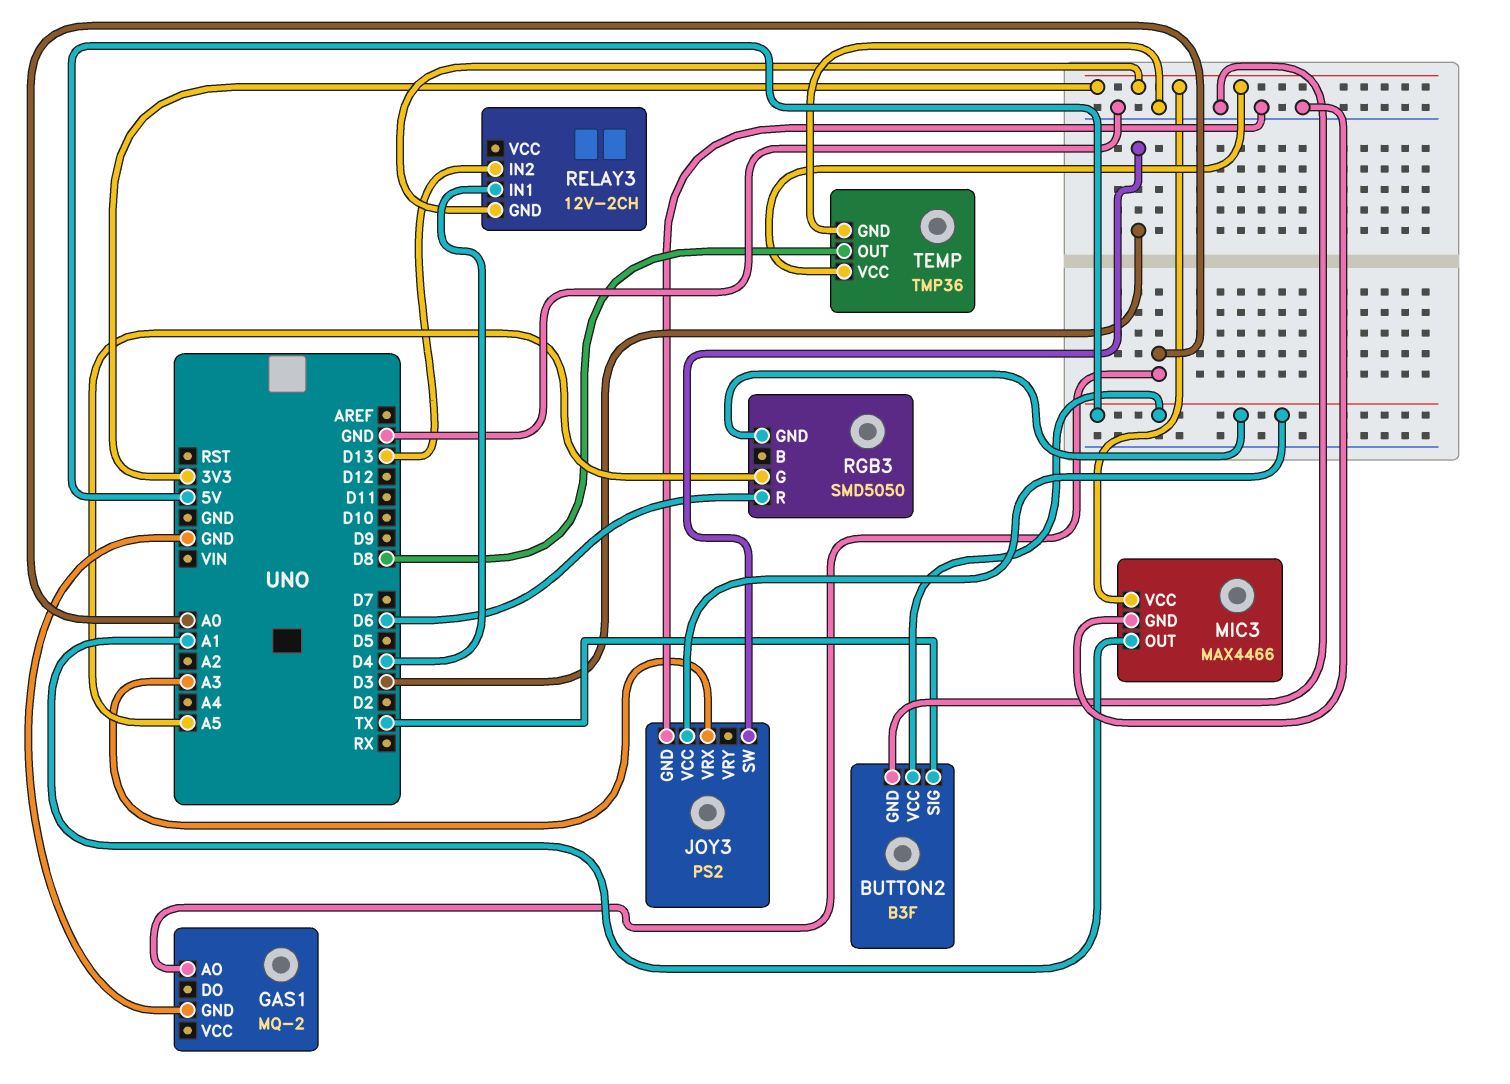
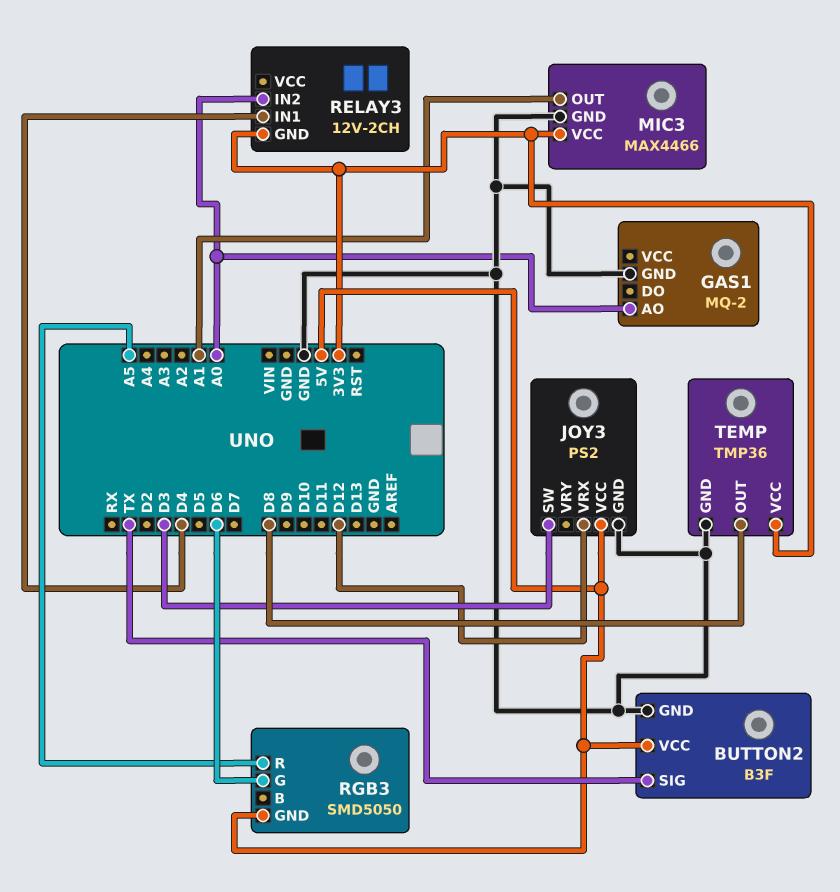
JOY3 pin VRX: A3 -> D12
RELAY3 pin IN2: D13 -> A0
RGB3 pin G: A5 -> D6
RGB3 pin R: D6 -> A5

